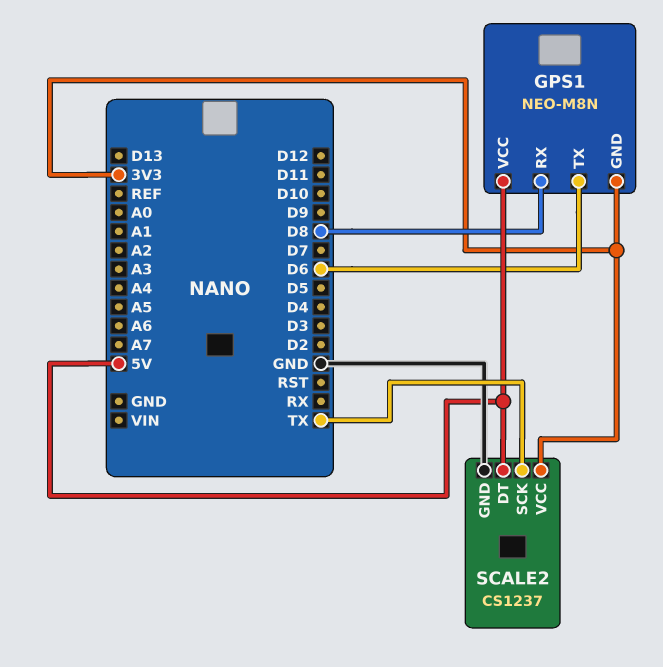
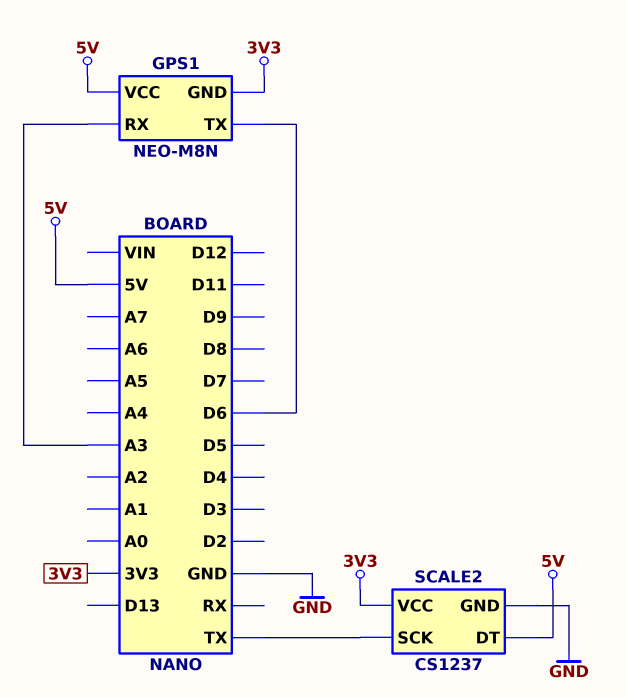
GPS1 pin RX: D8 -> A3

